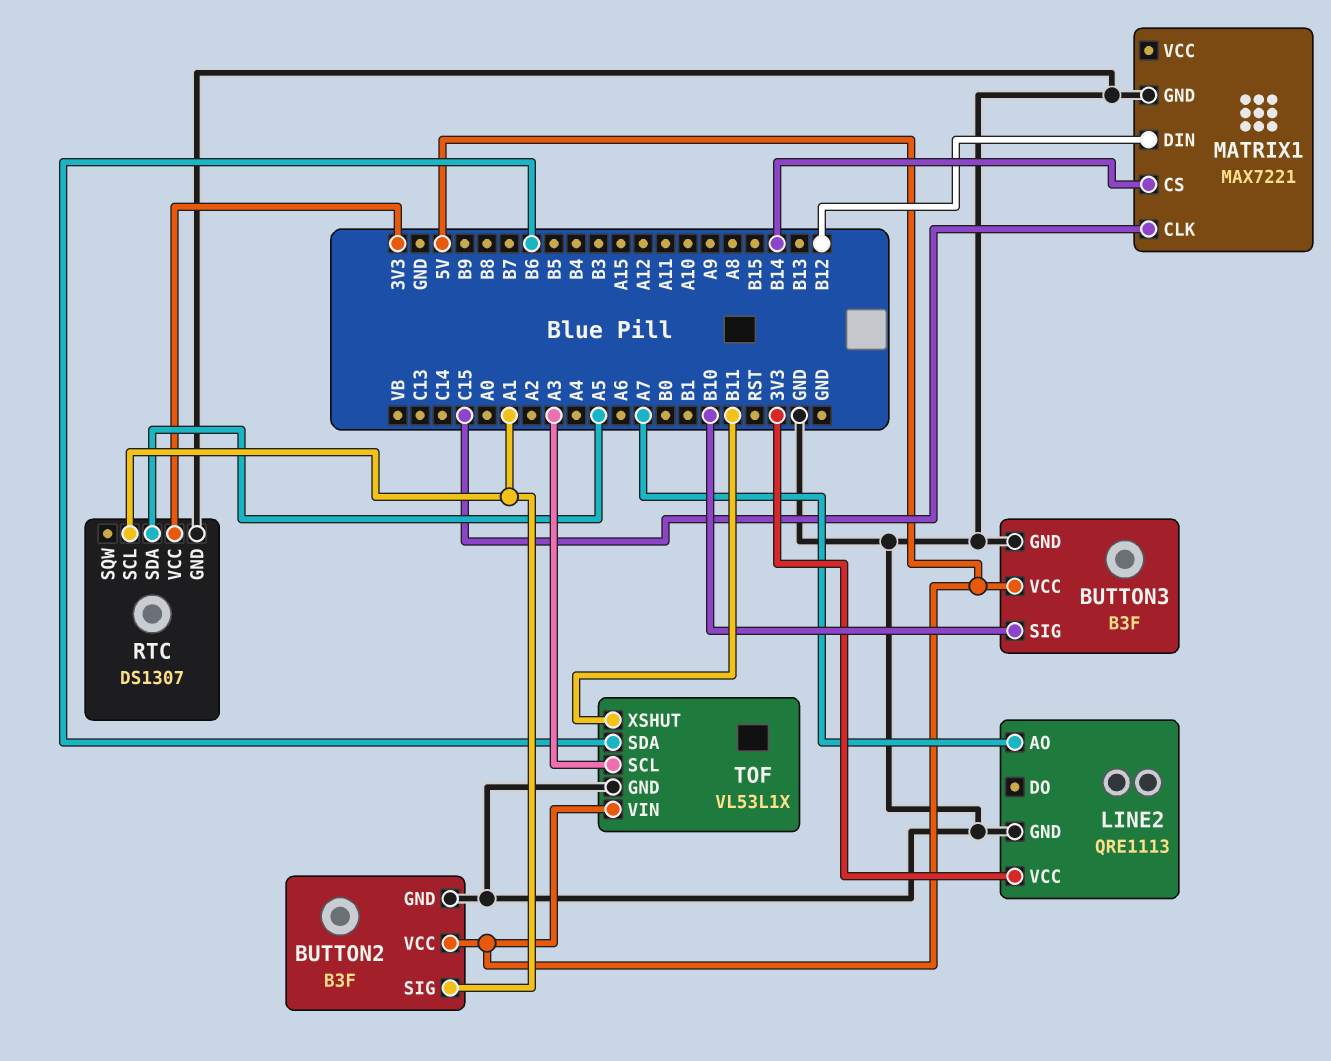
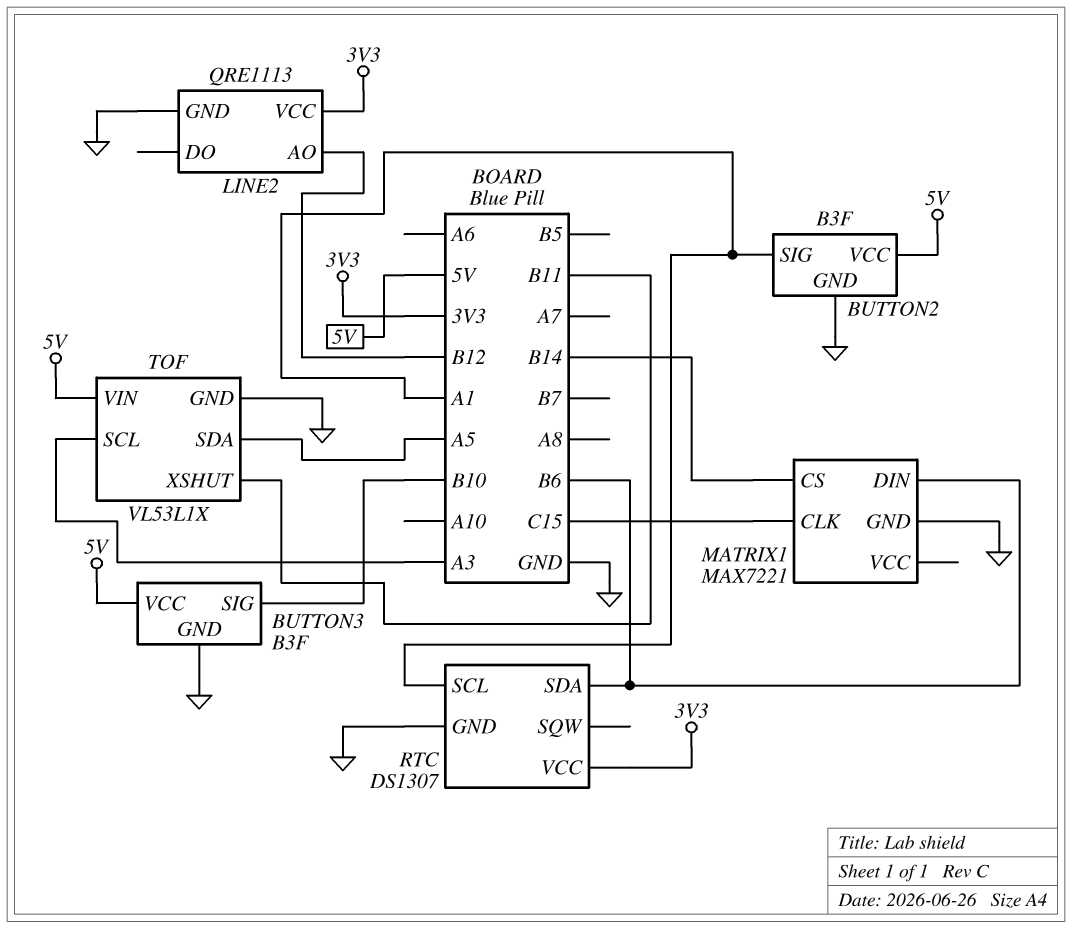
LINE2 pin AO: A7 -> B12
MATRIX1 pin DIN: B12 -> B6
RTC pin SDA: A5 -> B6
TOF pin SDA: B6 -> A5

